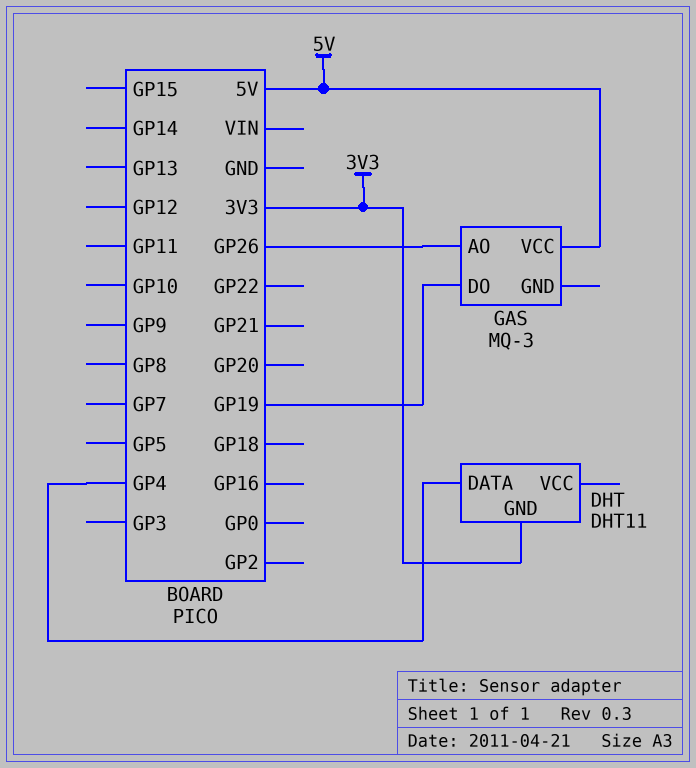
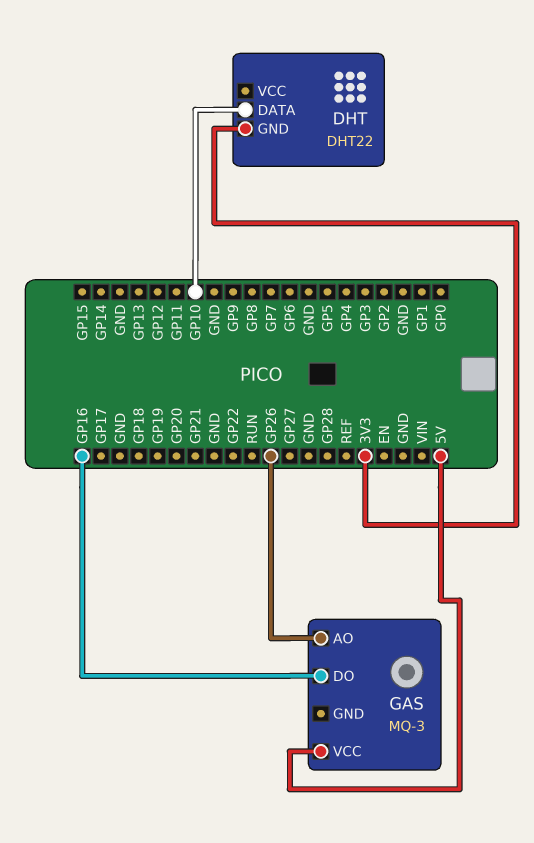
DHT: DHT11 -> DHT22
DHT pin DATA: GP4 -> GP10
GAS pin DO: GP19 -> GP16

